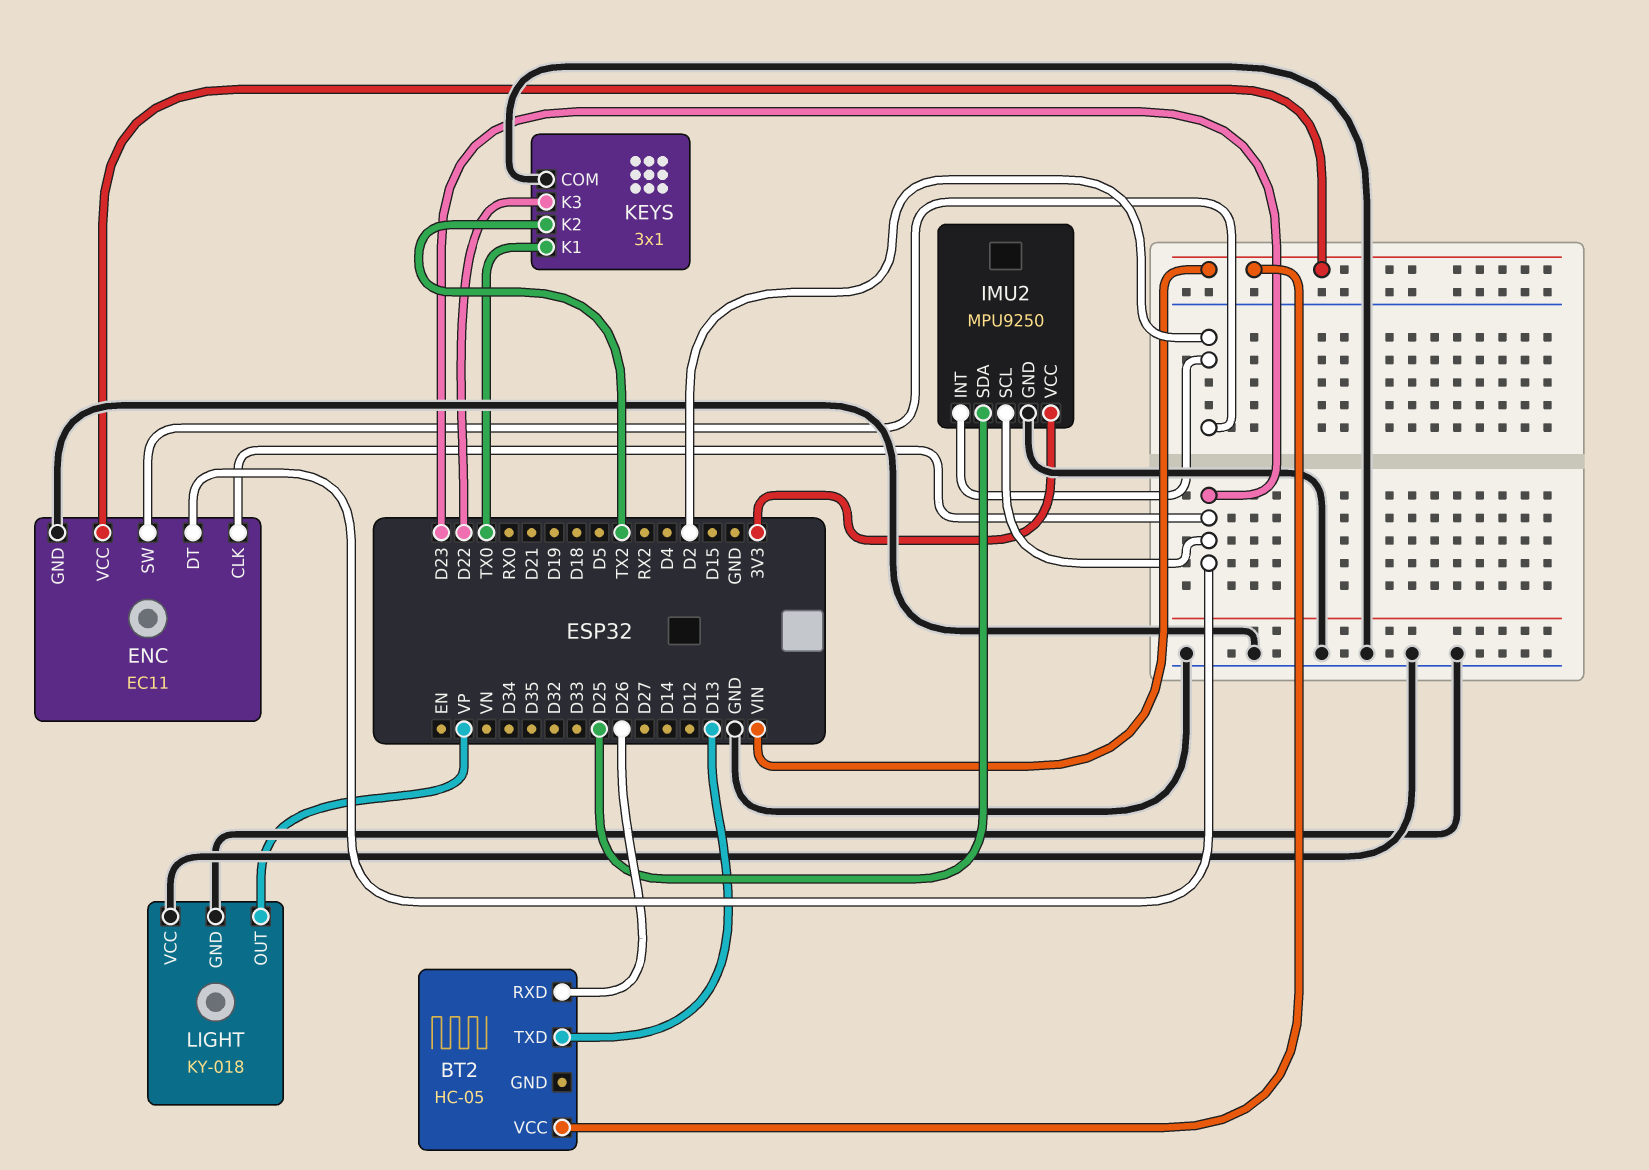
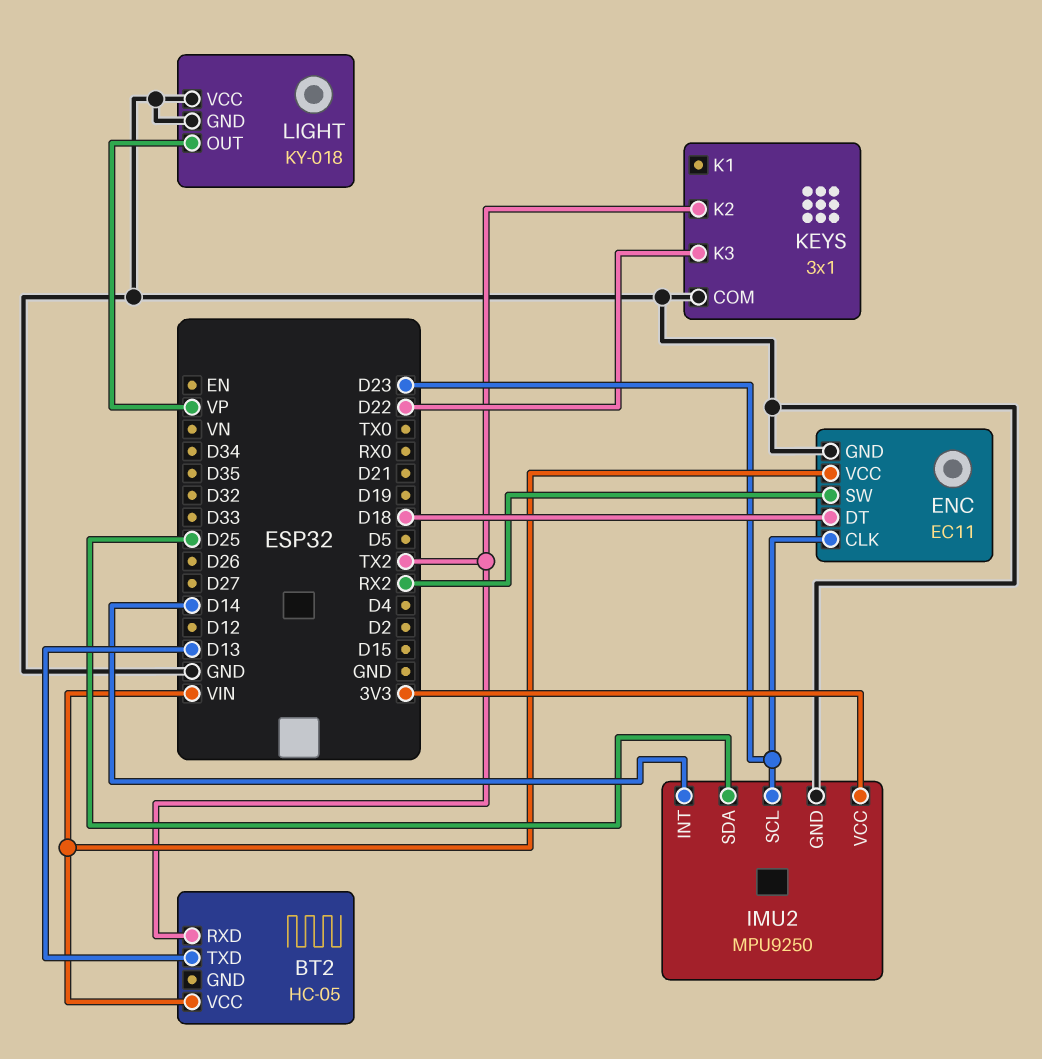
BT2 pin RXD: D26 -> TX2
ENC pin DT: D23 -> D18
ENC pin SW: D2 -> RX2
IMU2 pin INT: D2 -> D14
KEYS pin K1: TX0 -> none

